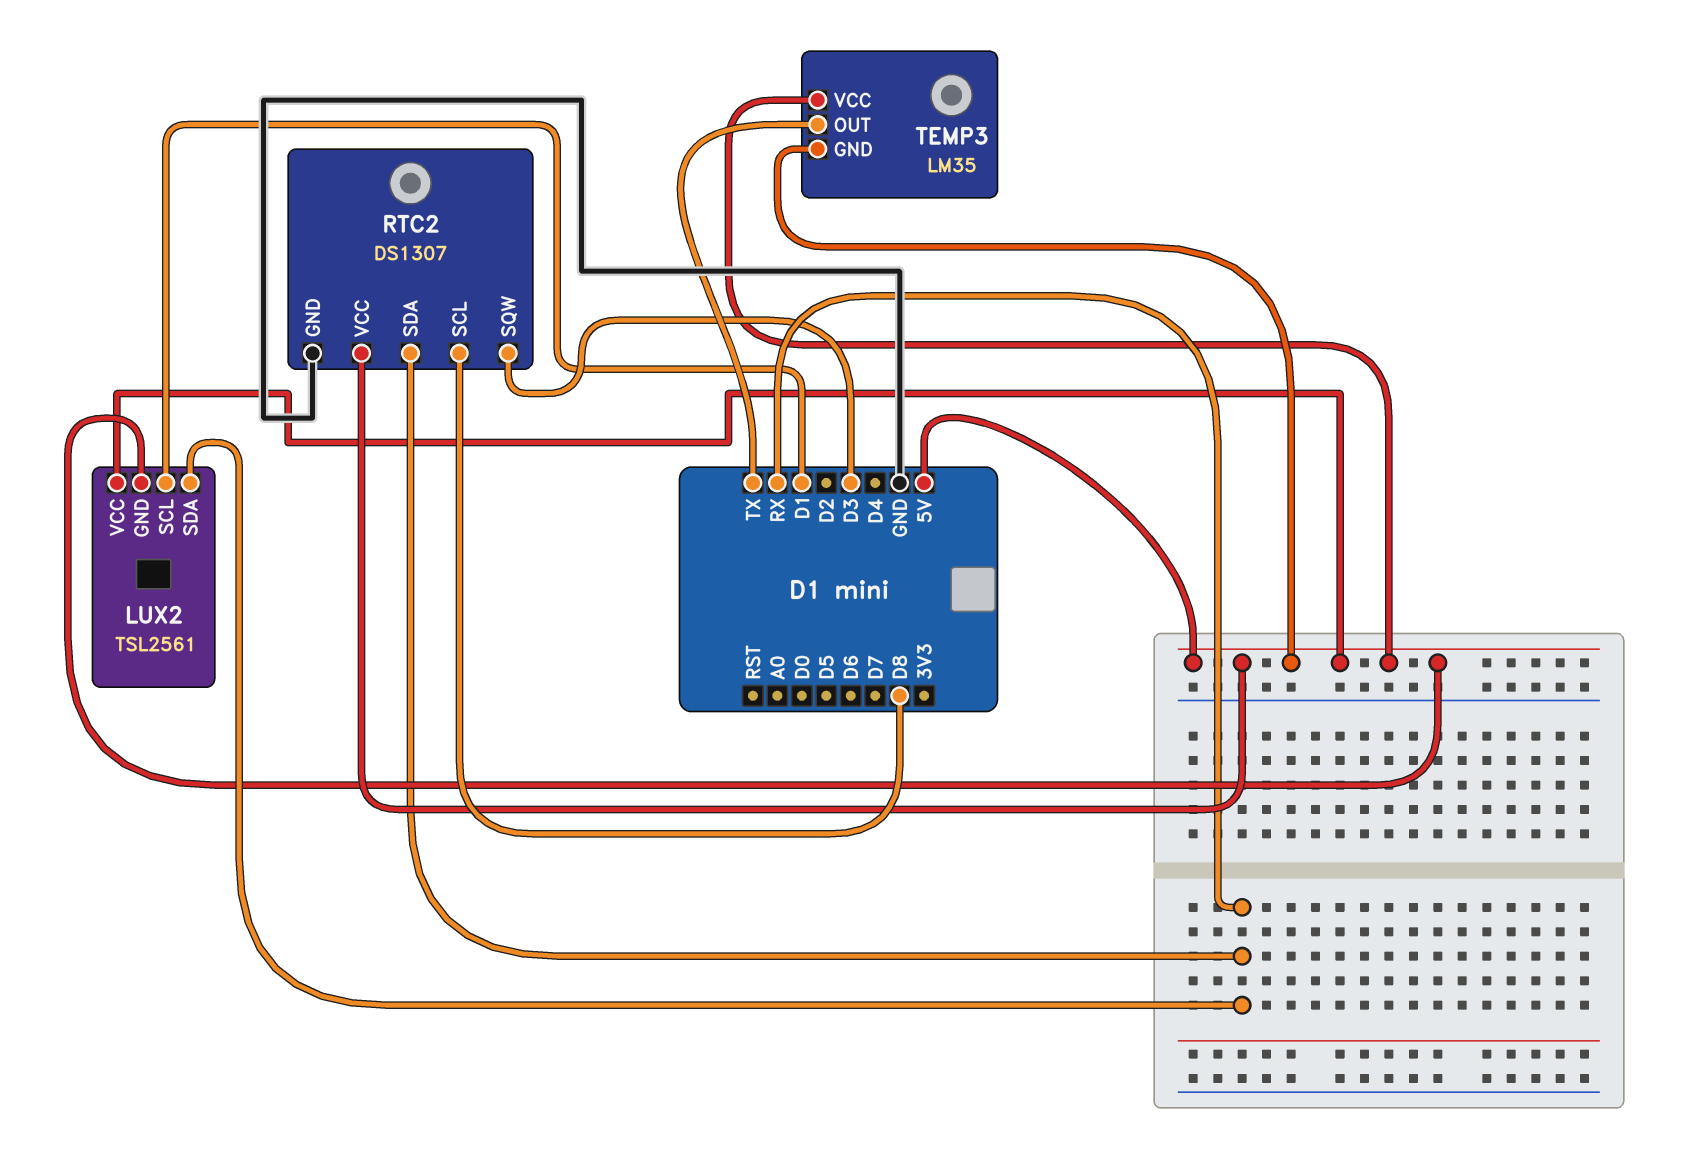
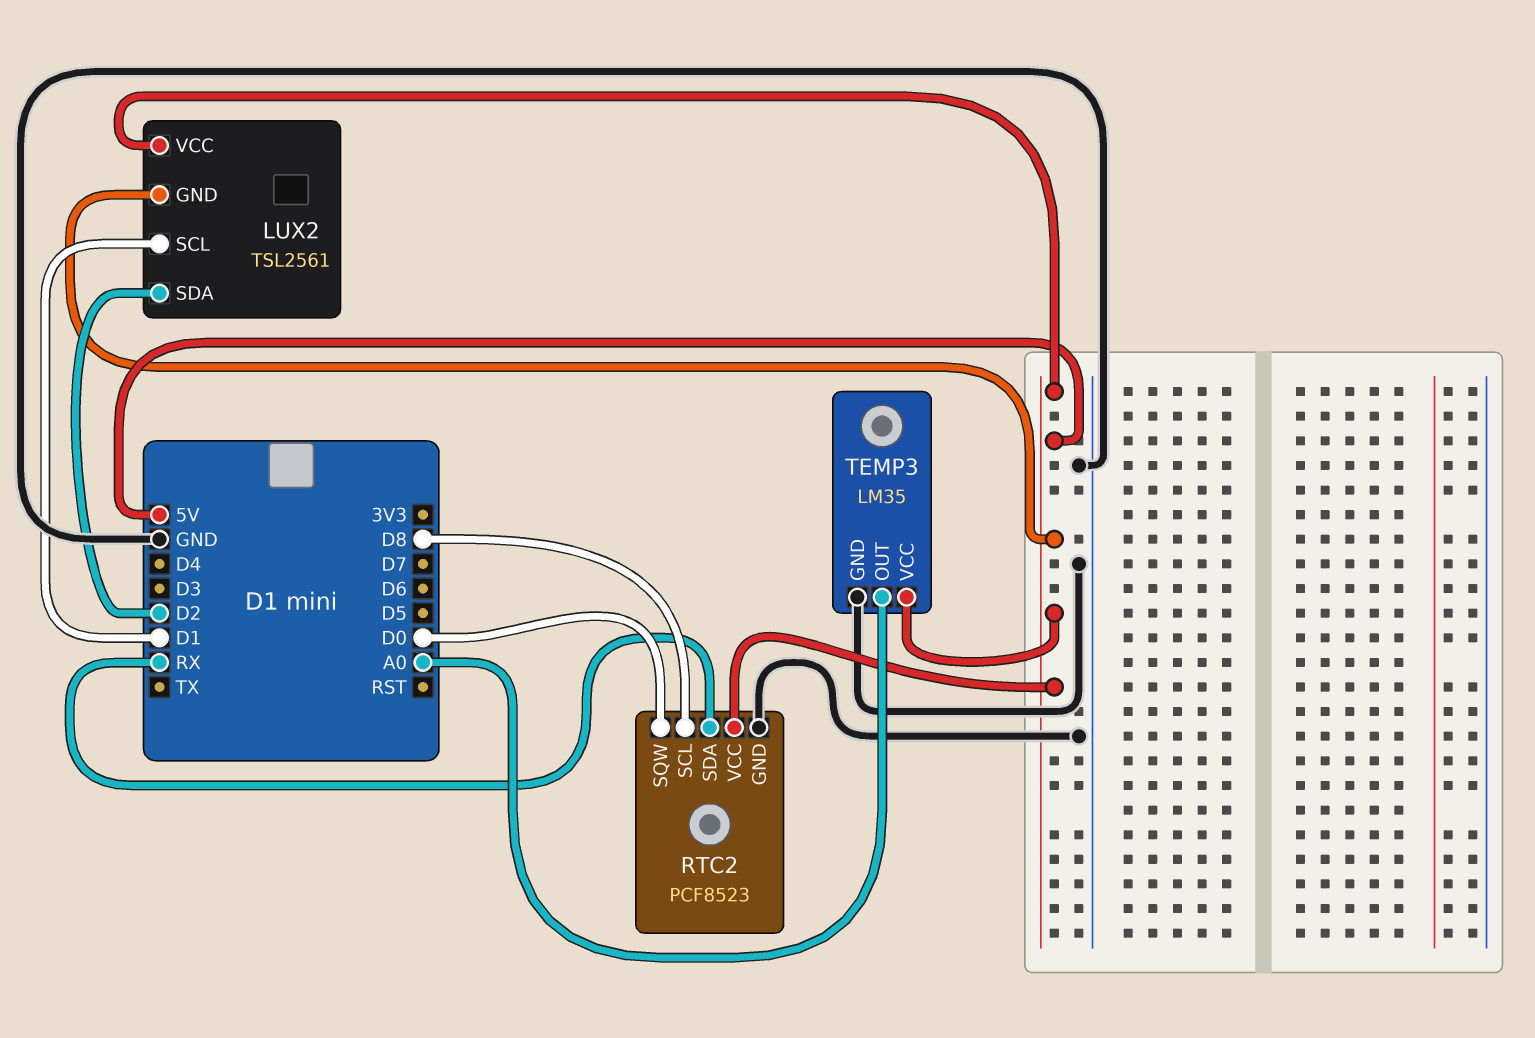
LUX2 pin SDA: RX -> D2
RTC2: DS1307 -> PCF8523
RTC2 pin SQW: D3 -> D0
TEMP3 pin GND: 5V -> GND
TEMP3 pin OUT: TX -> A0

